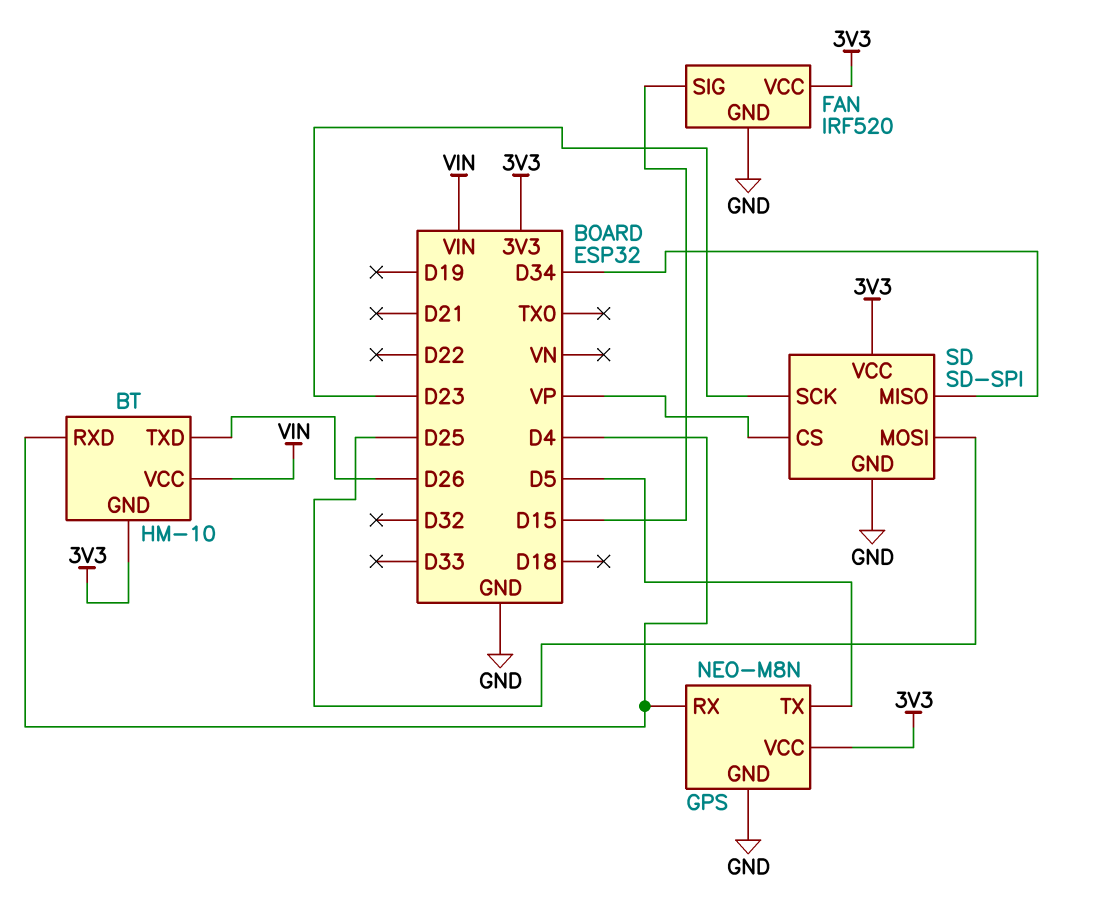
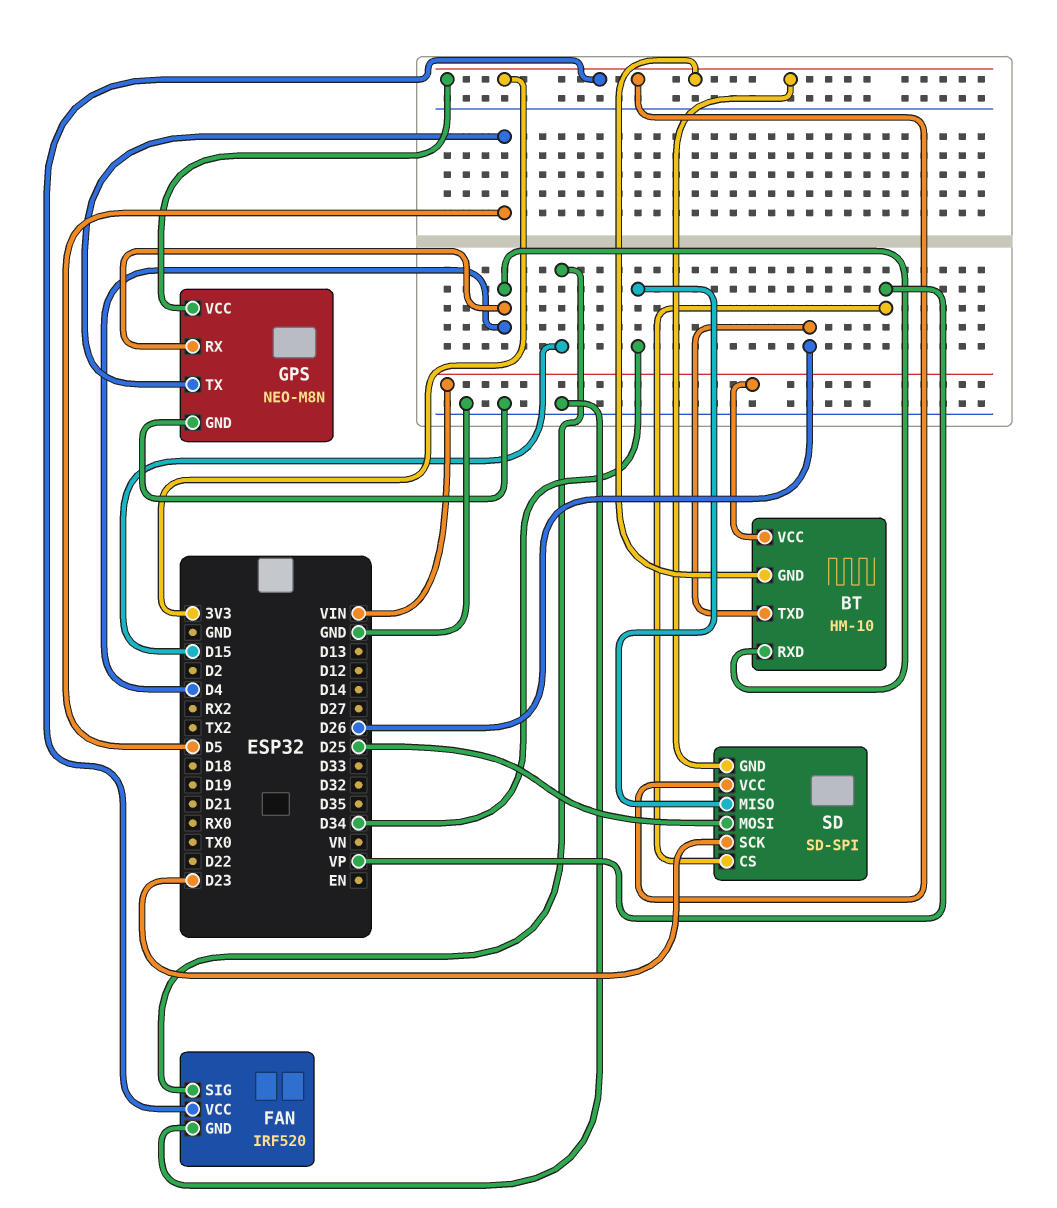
SD pin GND: GND -> 3V3

